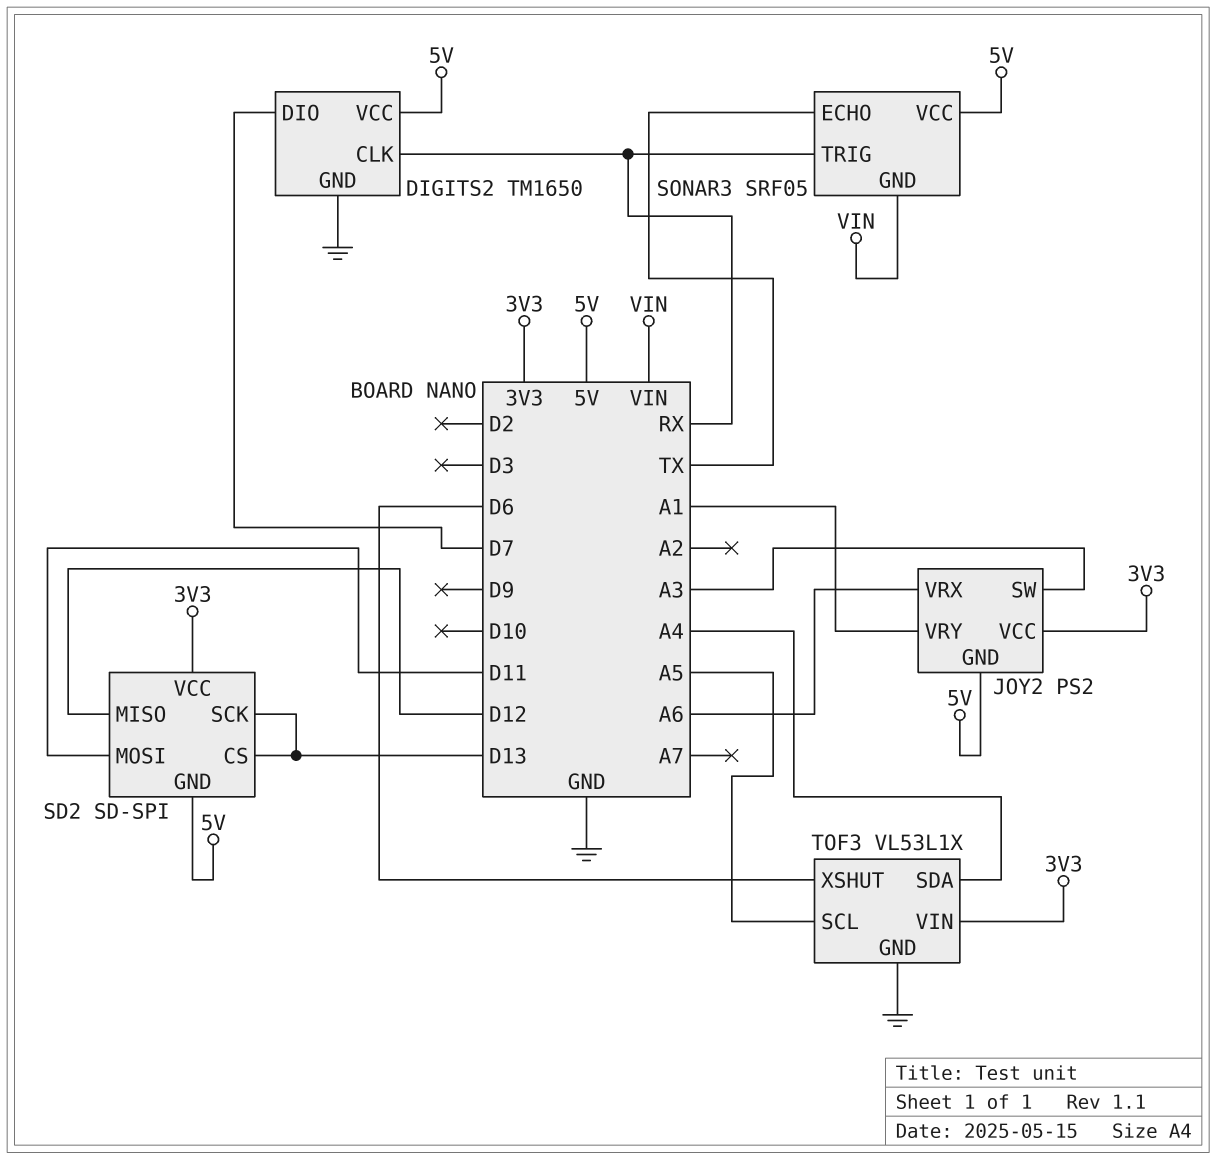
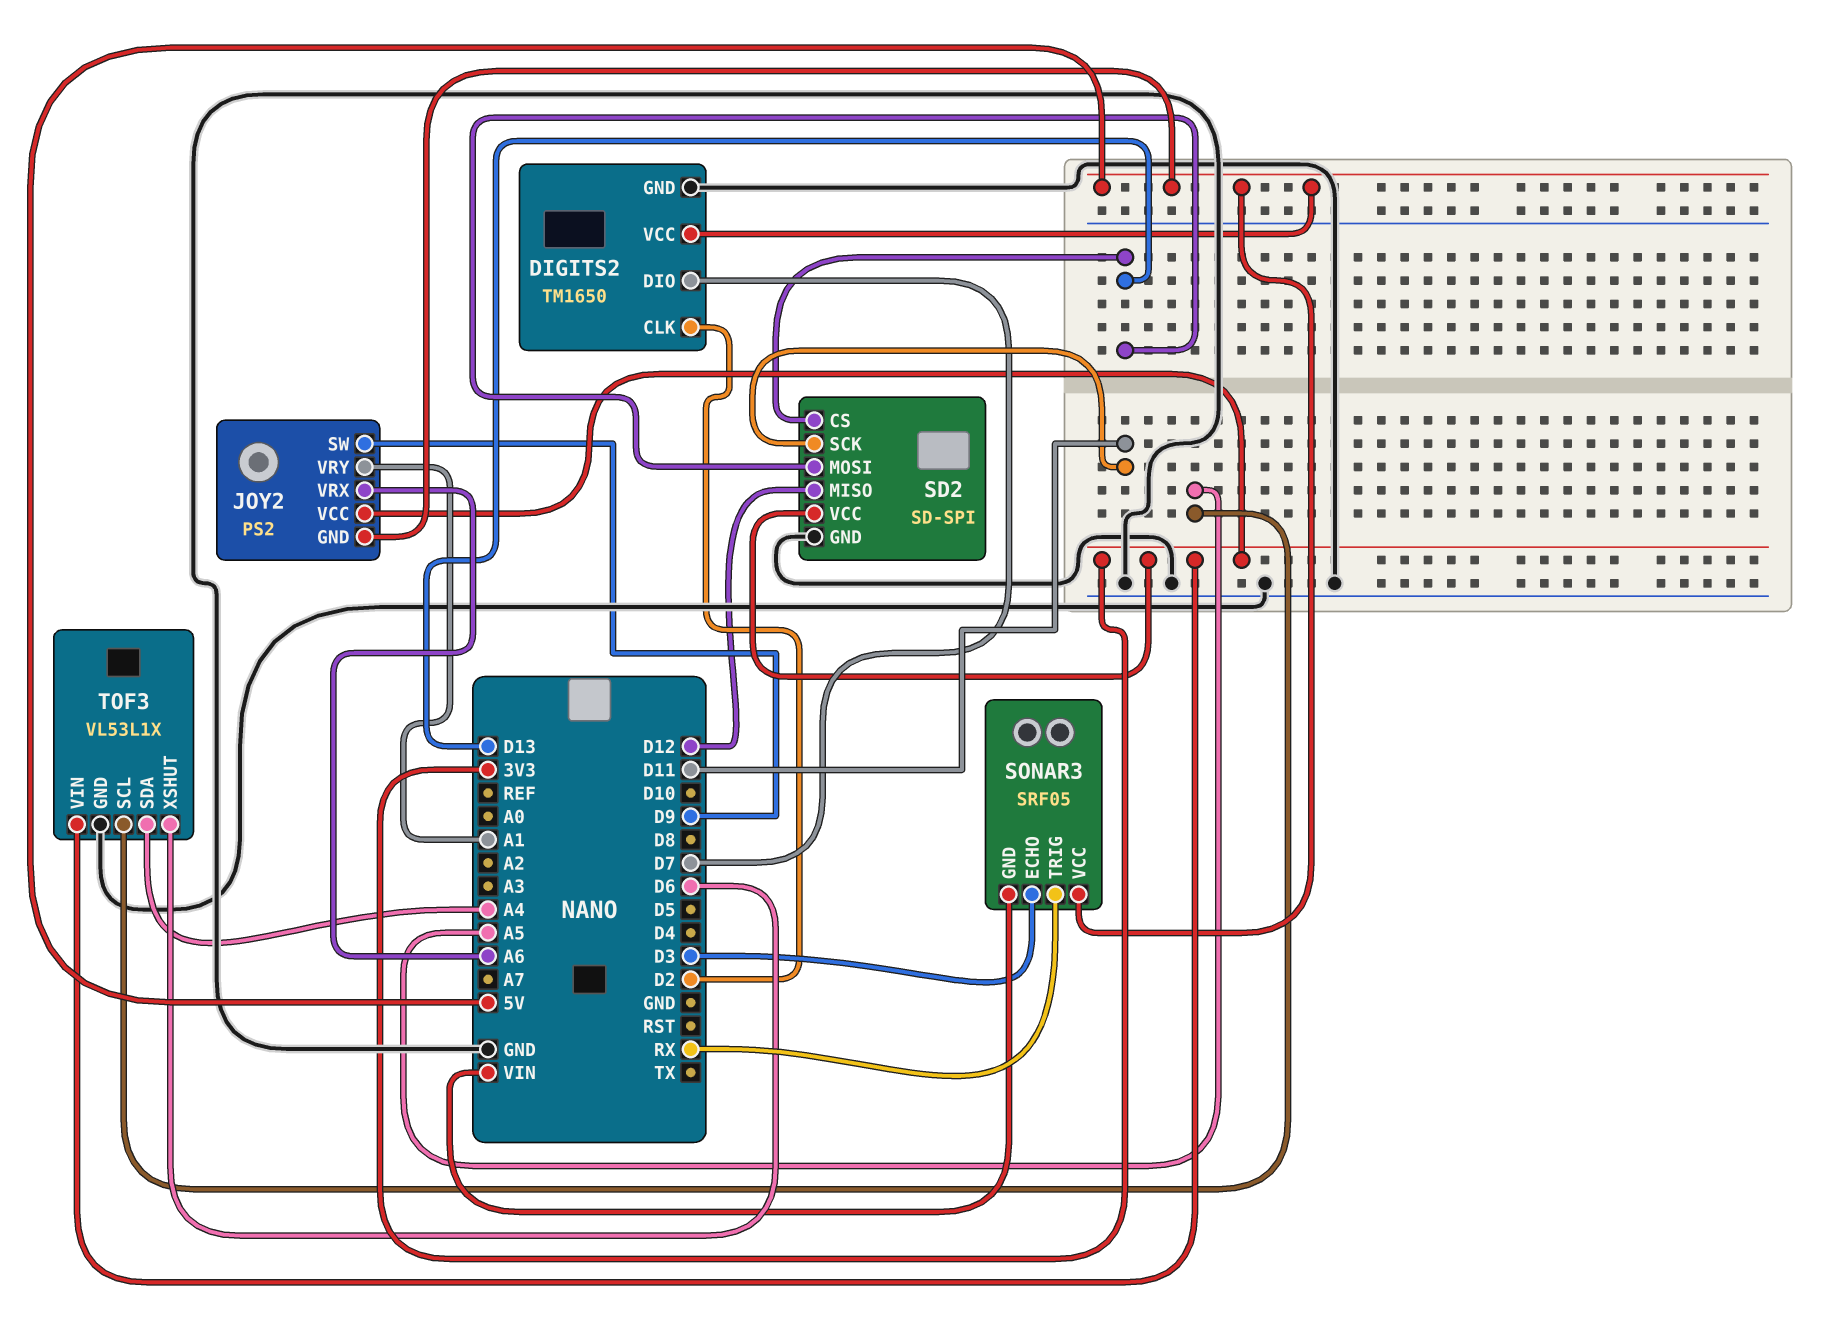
DIGITS2 pin CLK: RX -> D2
JOY2 pin SW: A3 -> D9
SD2 pin GND: 5V -> GND
SD2 pin MOSI: D11 -> D13
SD2 pin SCK: D13 -> D11
SONAR3 pin ECHO: TX -> D3

